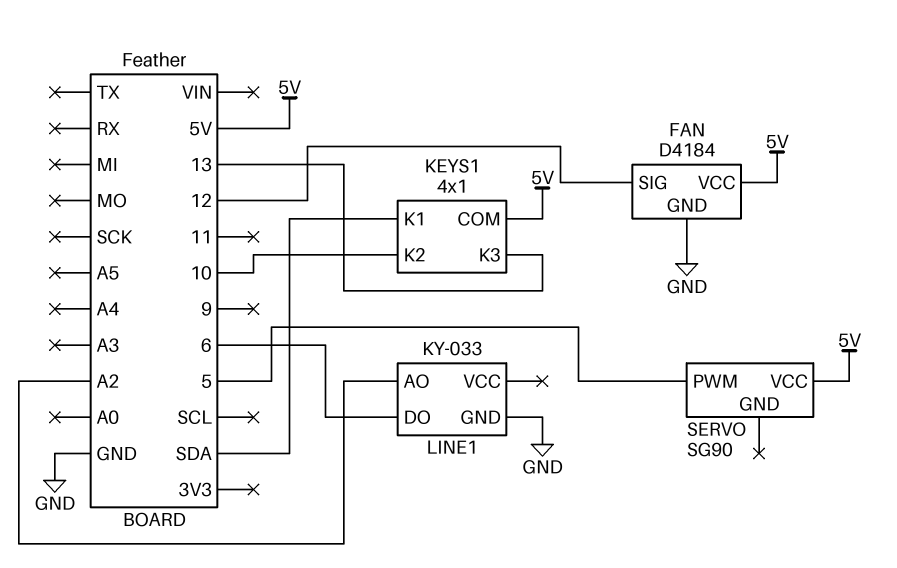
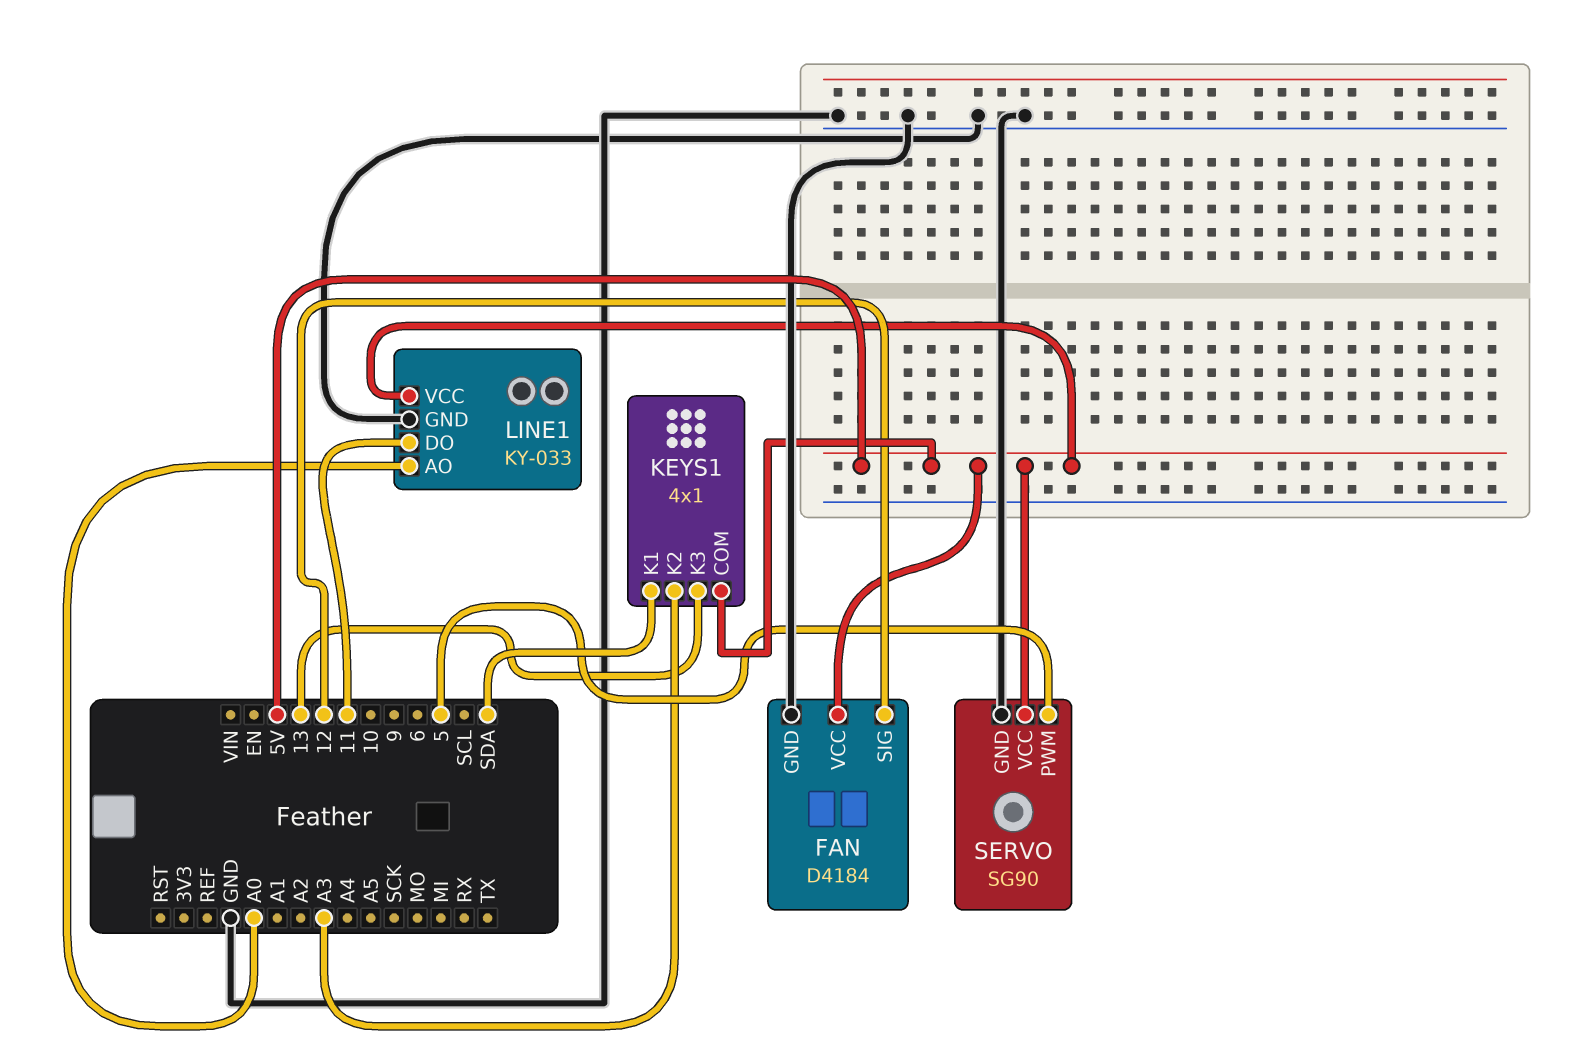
KEYS1 pin K2: 10 -> A3
LINE1 pin AO: A2 -> A0
LINE1 pin DO: 6 -> 11
LINE1 pin VCC: none -> 5V
SERVO pin GND: none -> GND

